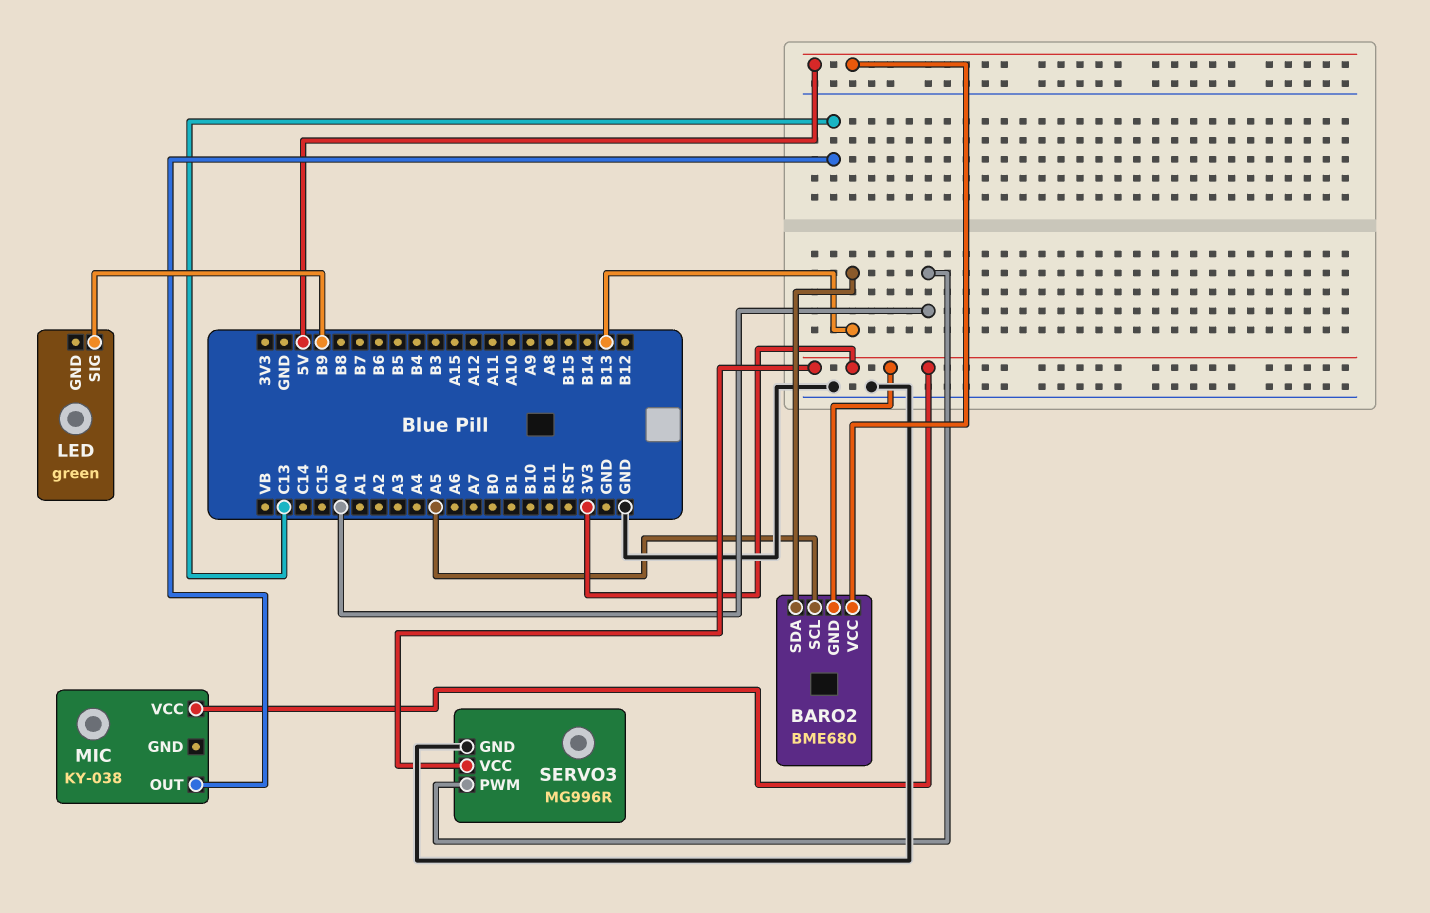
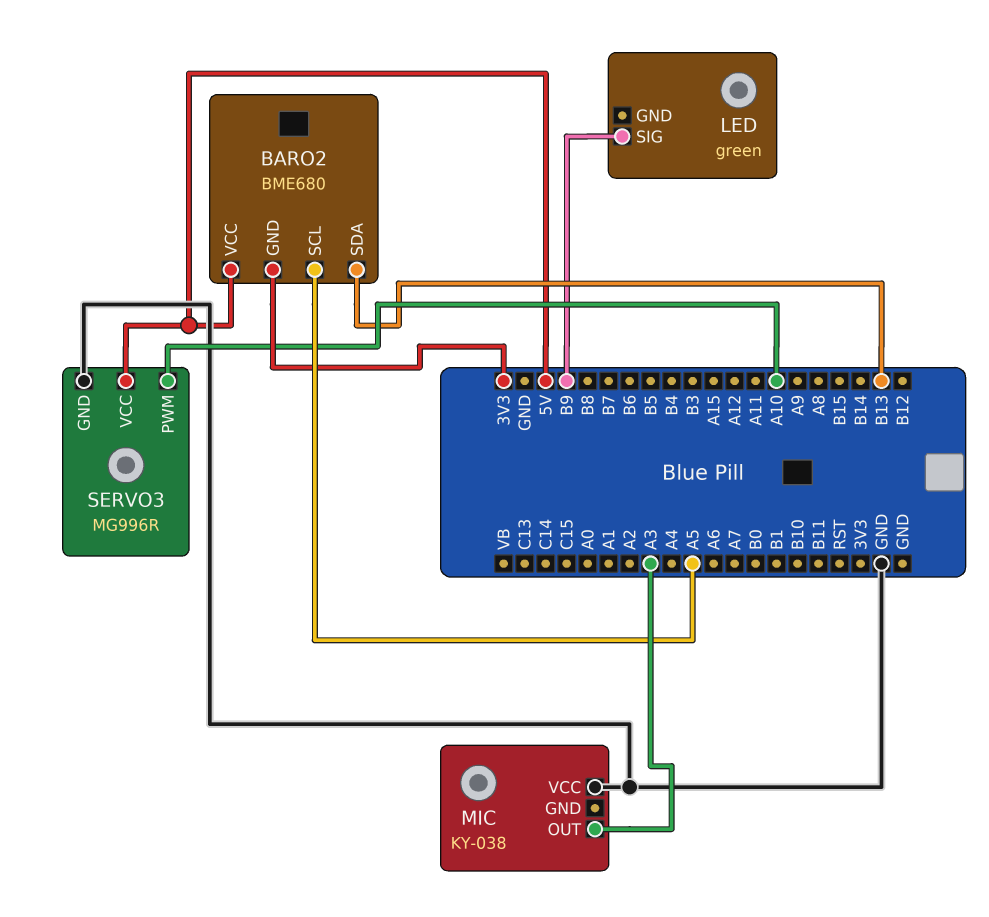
MIC pin OUT: C13 -> A3
MIC pin VCC: 3V3 -> GND
SERVO3 pin PWM: A0 -> A10
SERVO3 pin VCC: 3V3 -> 5V

